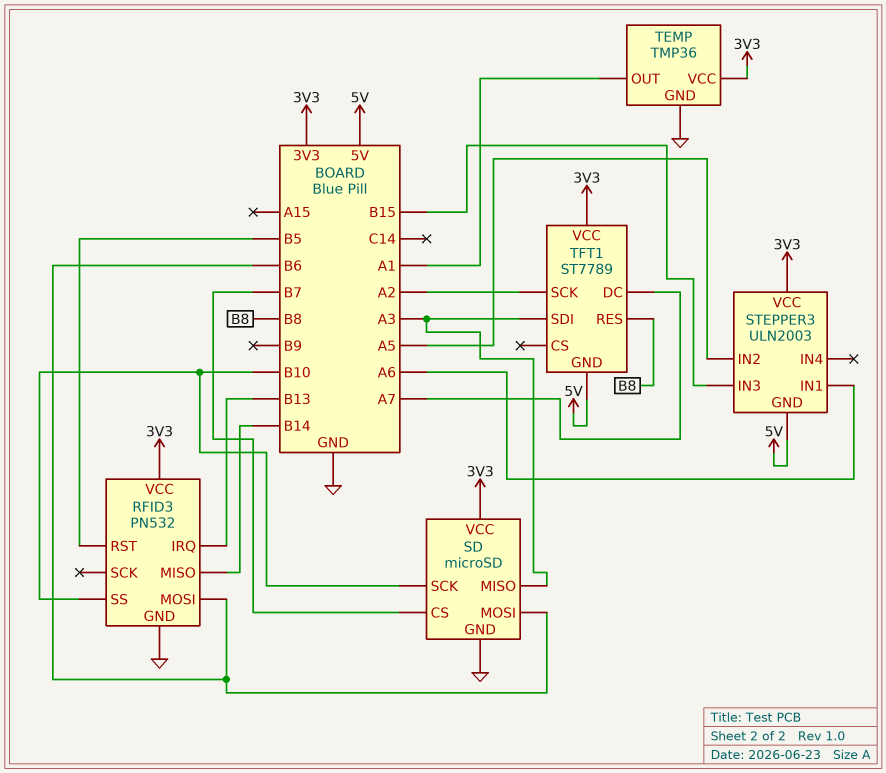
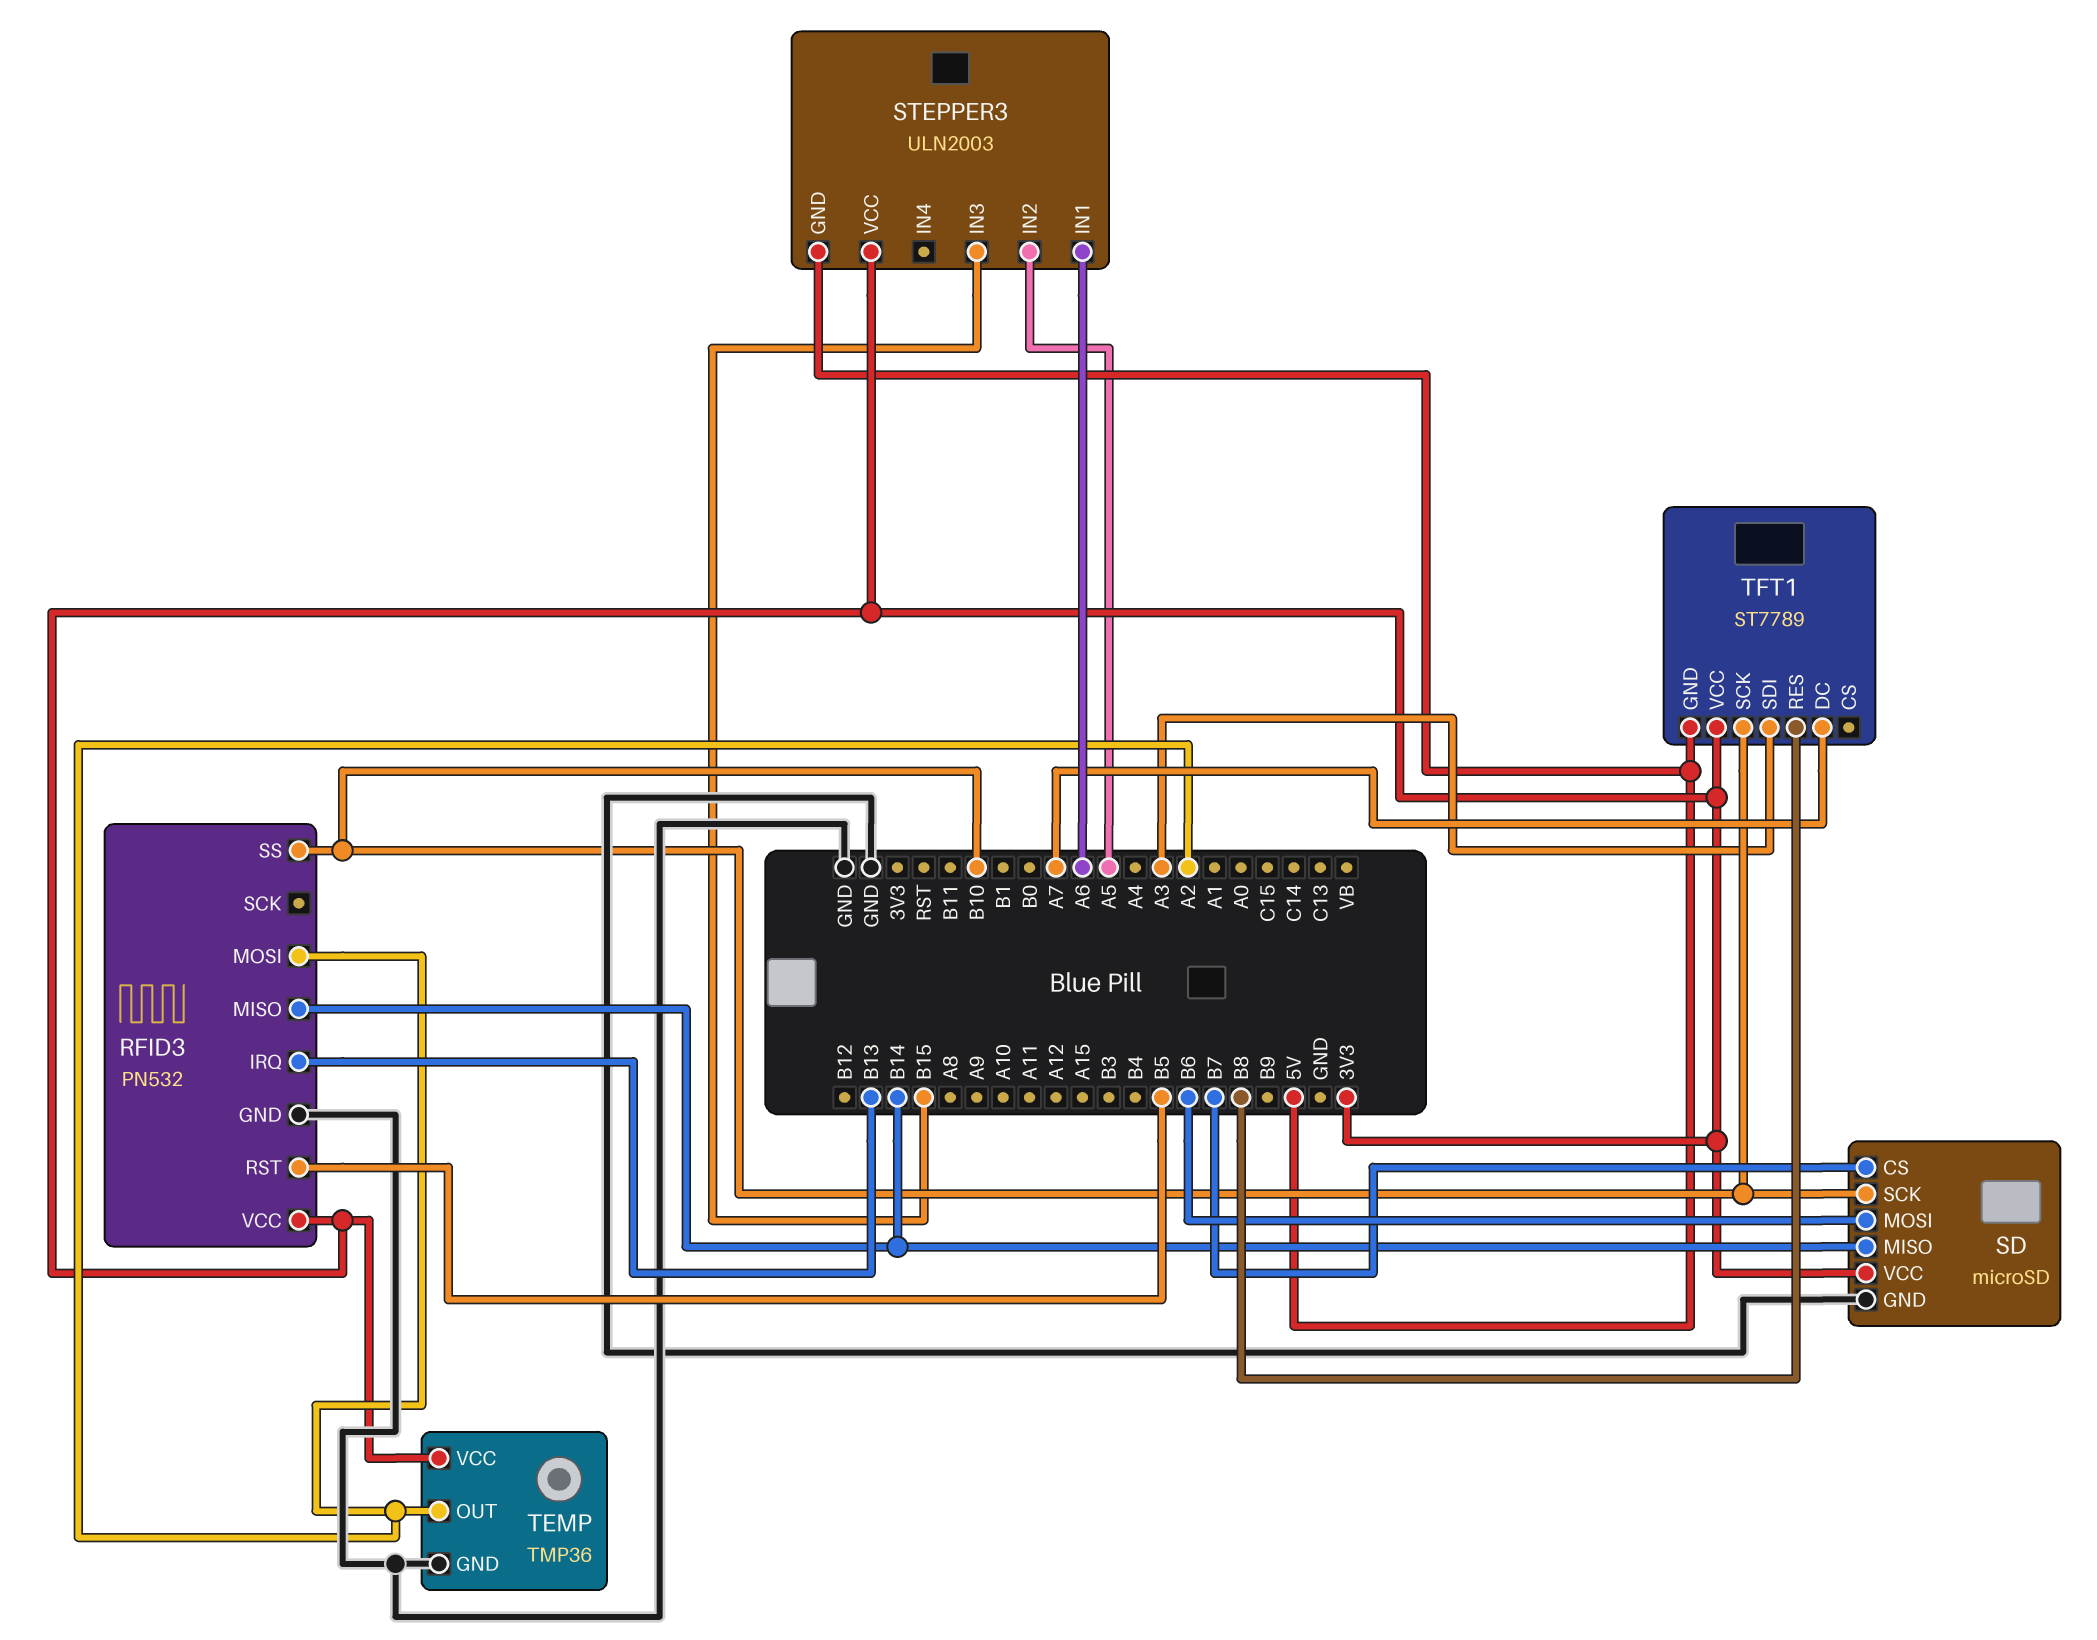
RFID3 pin MOSI: B6 -> A2
SD pin MISO: A3 -> B14
TEMP pin OUT: A1 -> A2
TFT1 pin SCK: A2 -> B10

